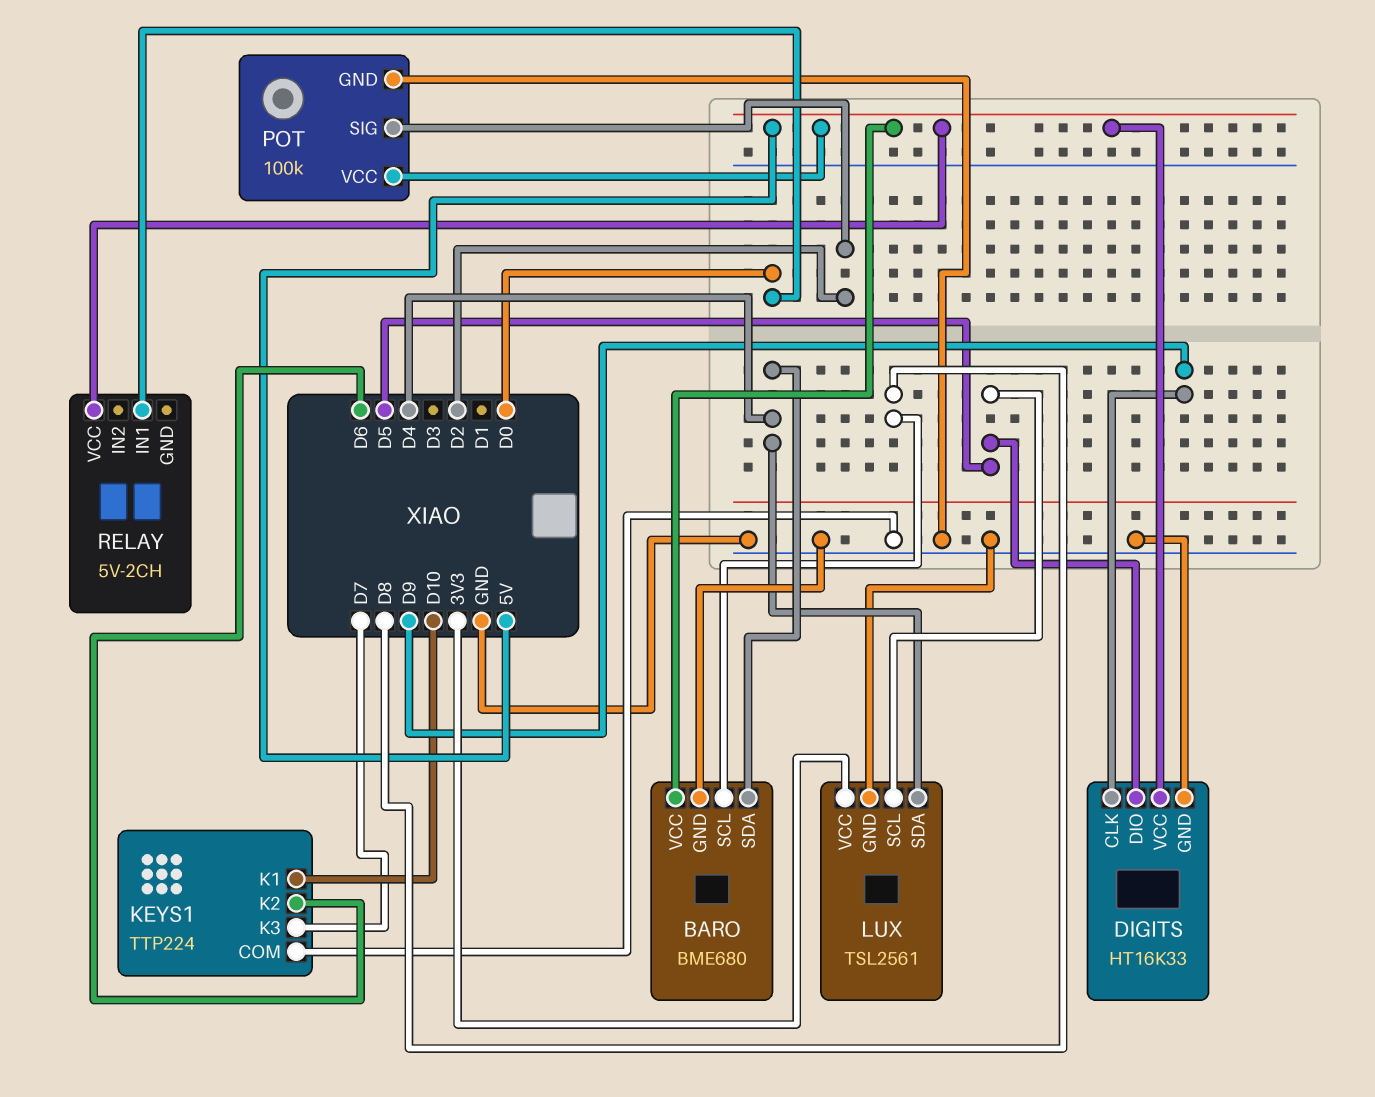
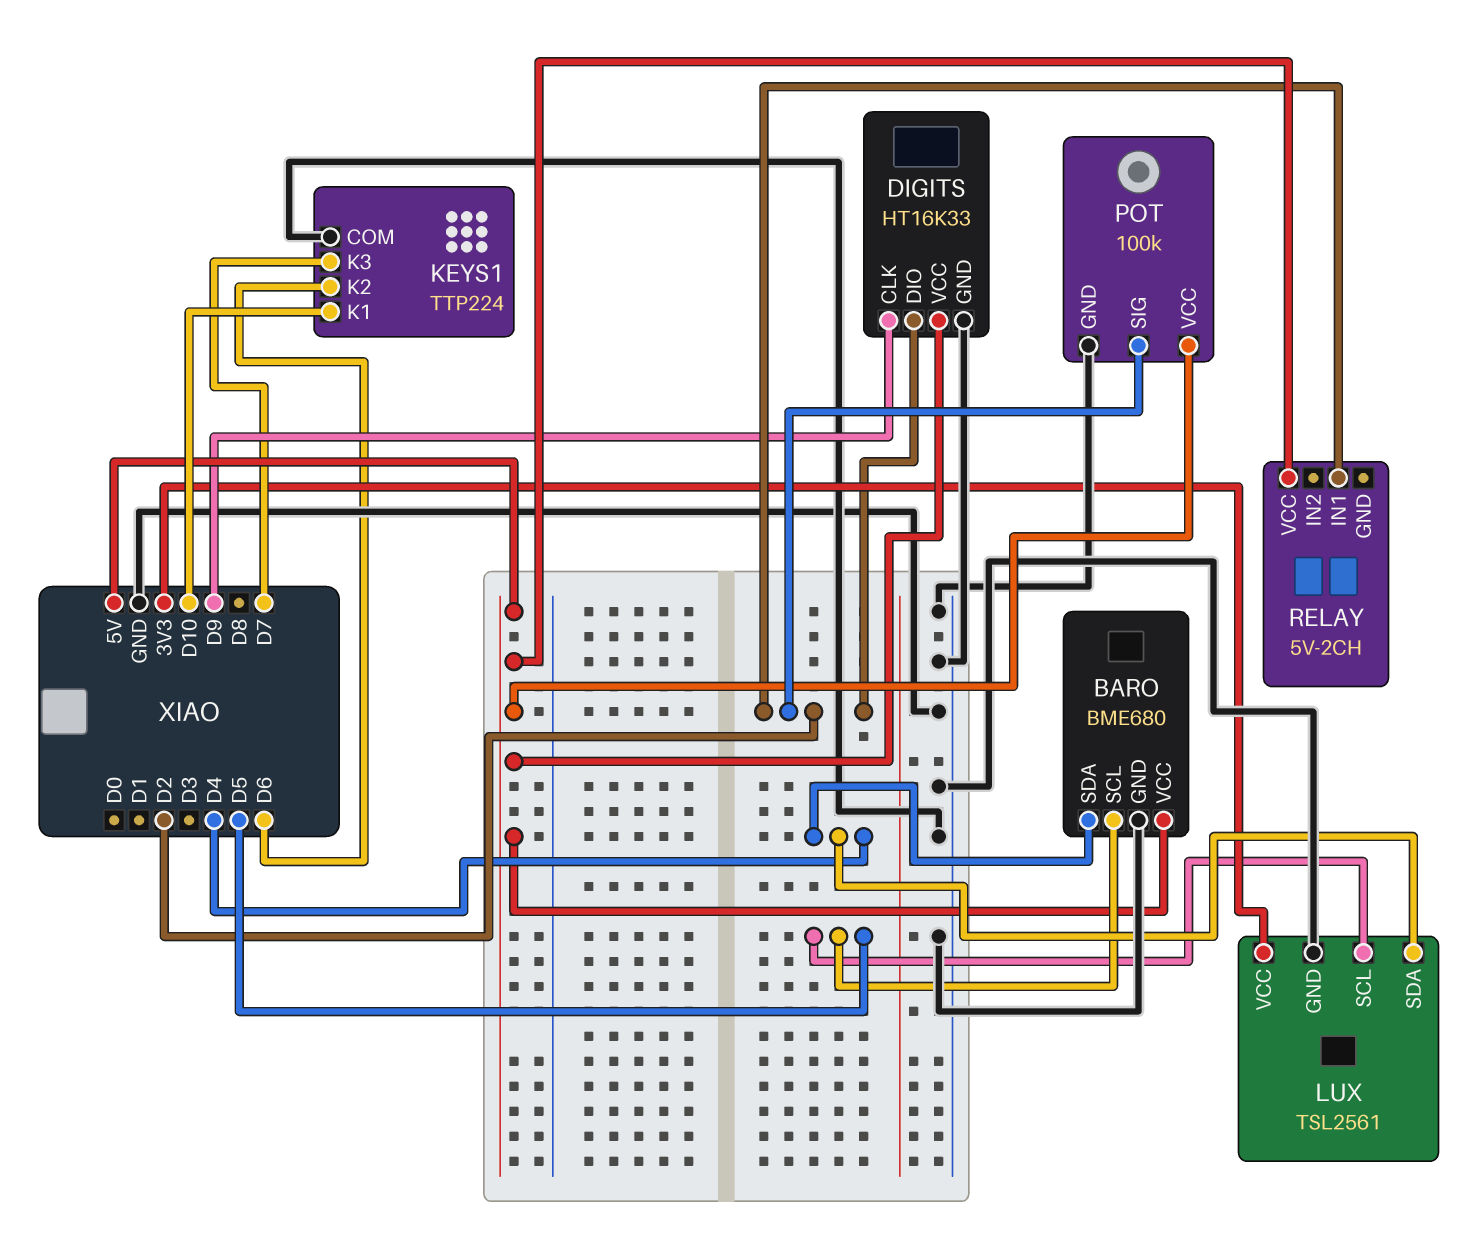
BARO pin SCL: D8 -> D5
DIGITS pin DIO: D5 -> D2
RELAY pin IN1: D0 -> D2

